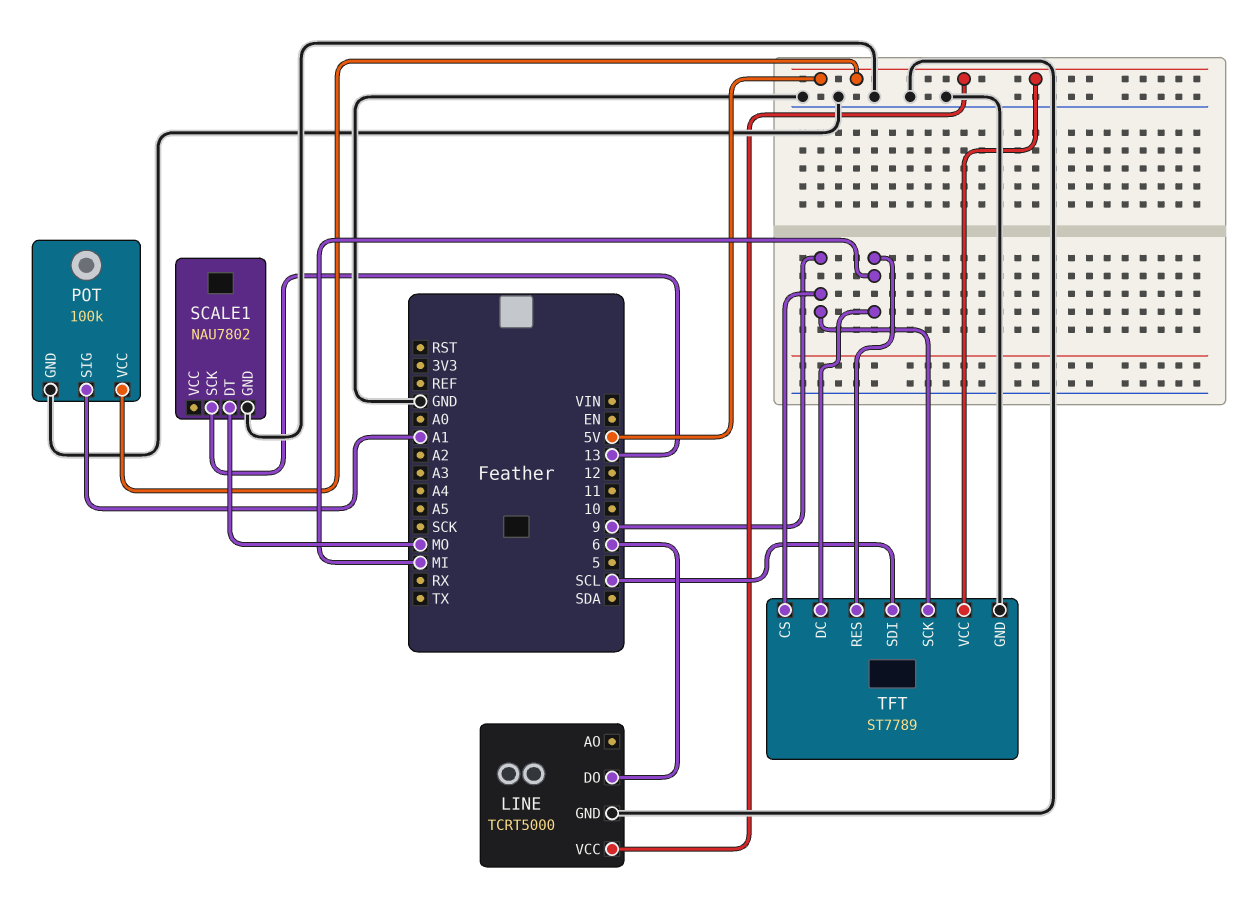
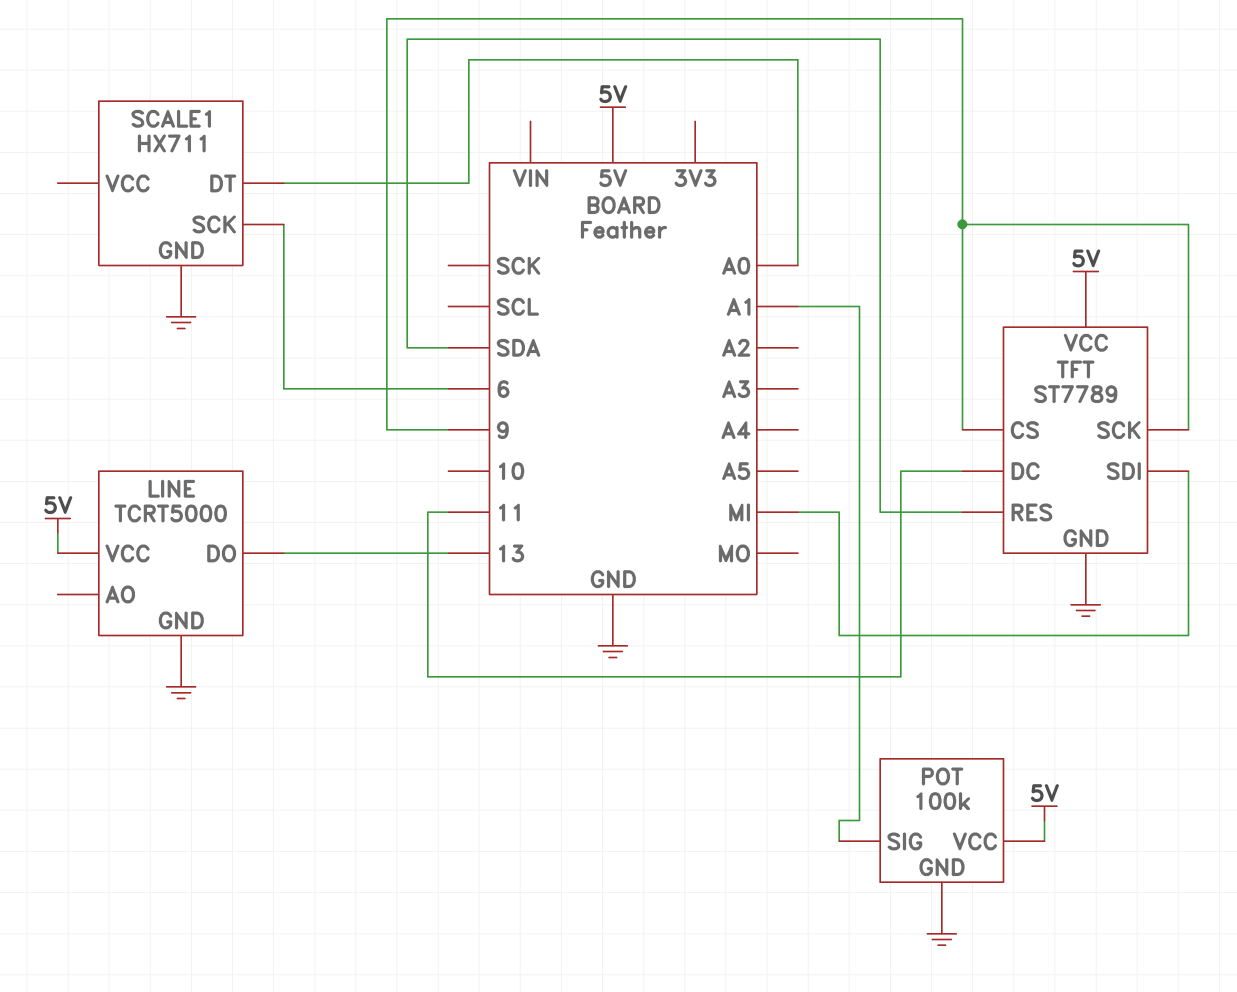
LINE pin DO: 6 -> 13
SCALE1: NAU7802 -> HX711
SCALE1 pin DT: MO -> A0
SCALE1 pin SCK: 13 -> 6
TFT pin DC: MI -> 11
TFT pin RES: MI -> SDA
TFT pin SDI: SCL -> MI

